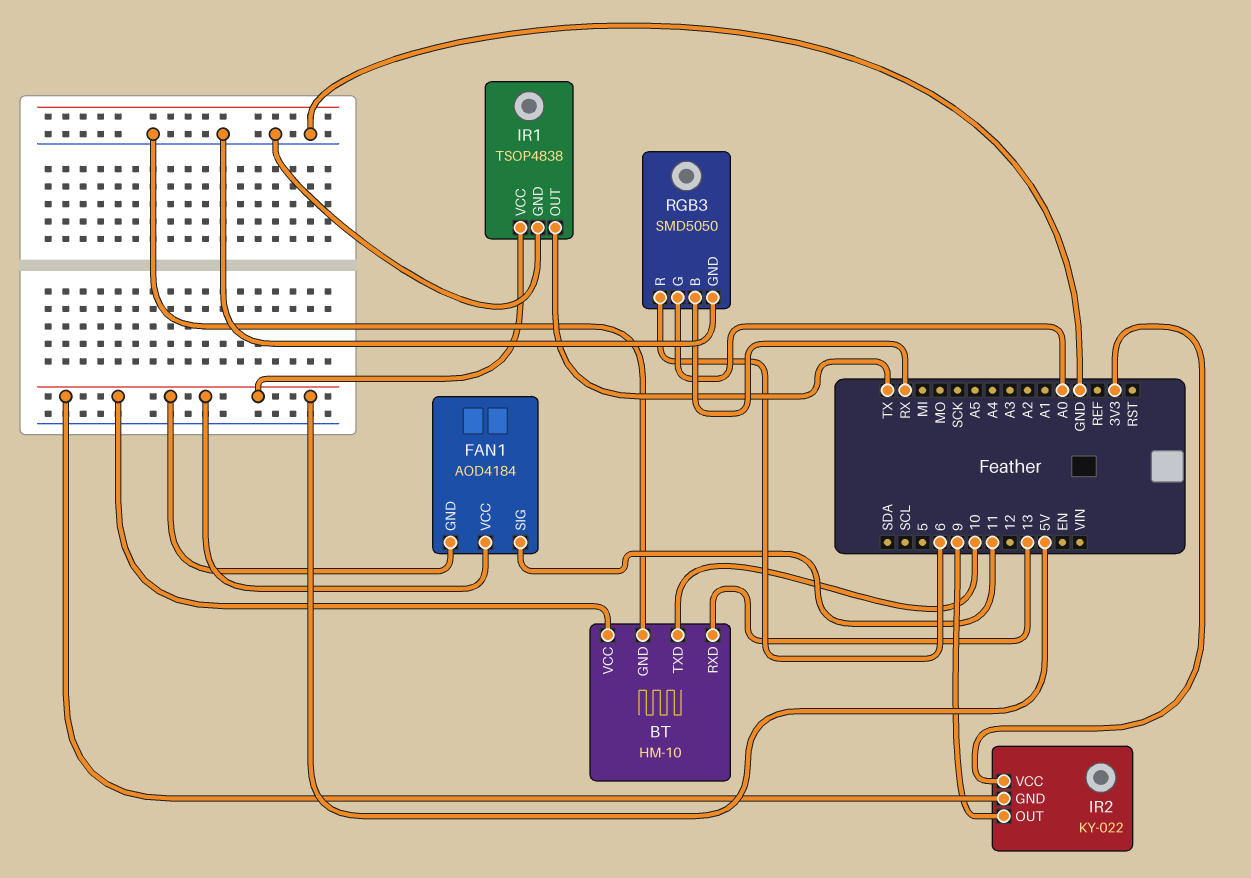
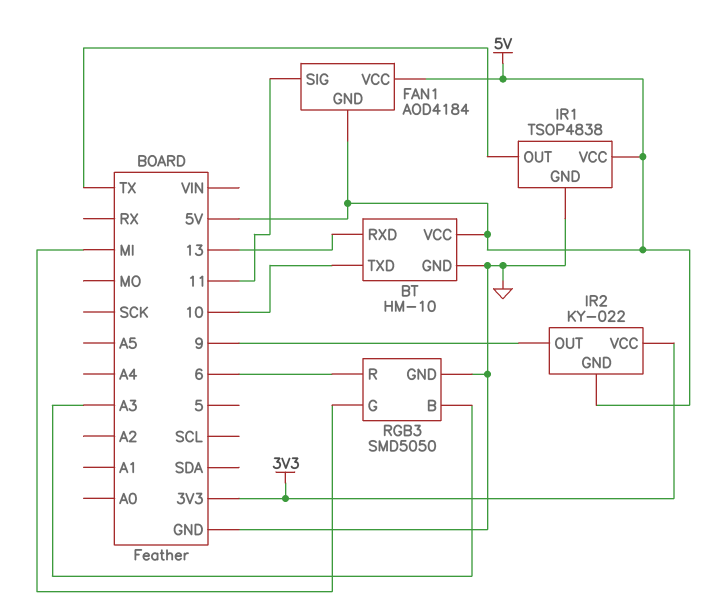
RGB3 pin B: RX -> A3
RGB3 pin G: A0 -> MI

